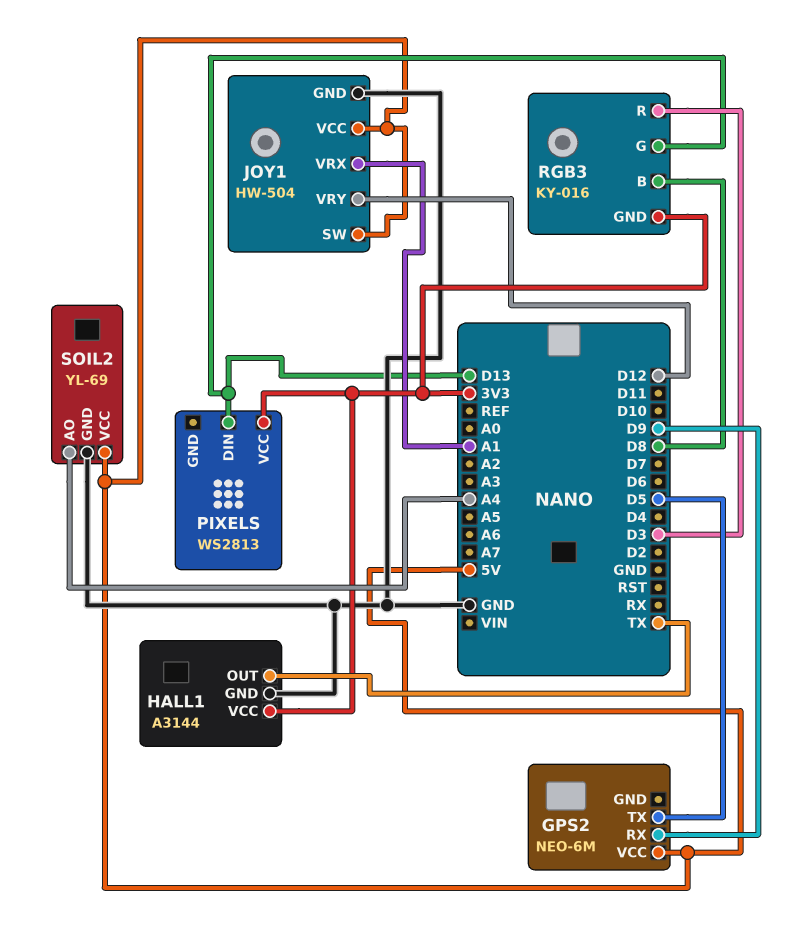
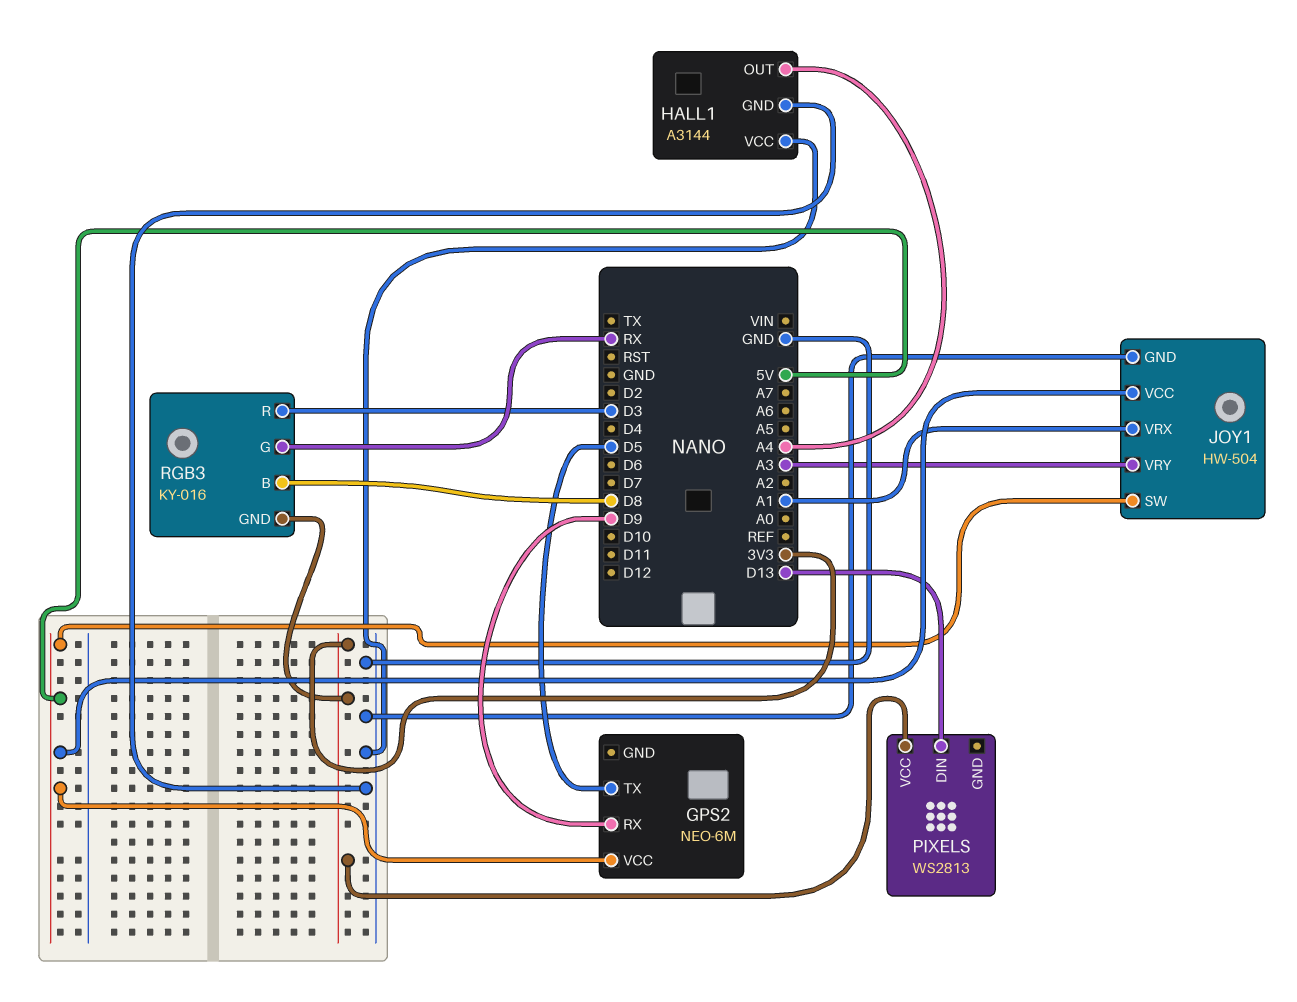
HALL1 pin OUT: TX -> A4
HALL1 pin VCC: 3V3 -> GND
JOY1 pin VRY: D12 -> A3
RGB3 pin G: D13 -> RX
SOIL2: YL-69 -> none
SOIL2 pin AO: A4 -> none
SOIL2 pin GND: GND -> none
SOIL2 pin VCC: 5V -> none

